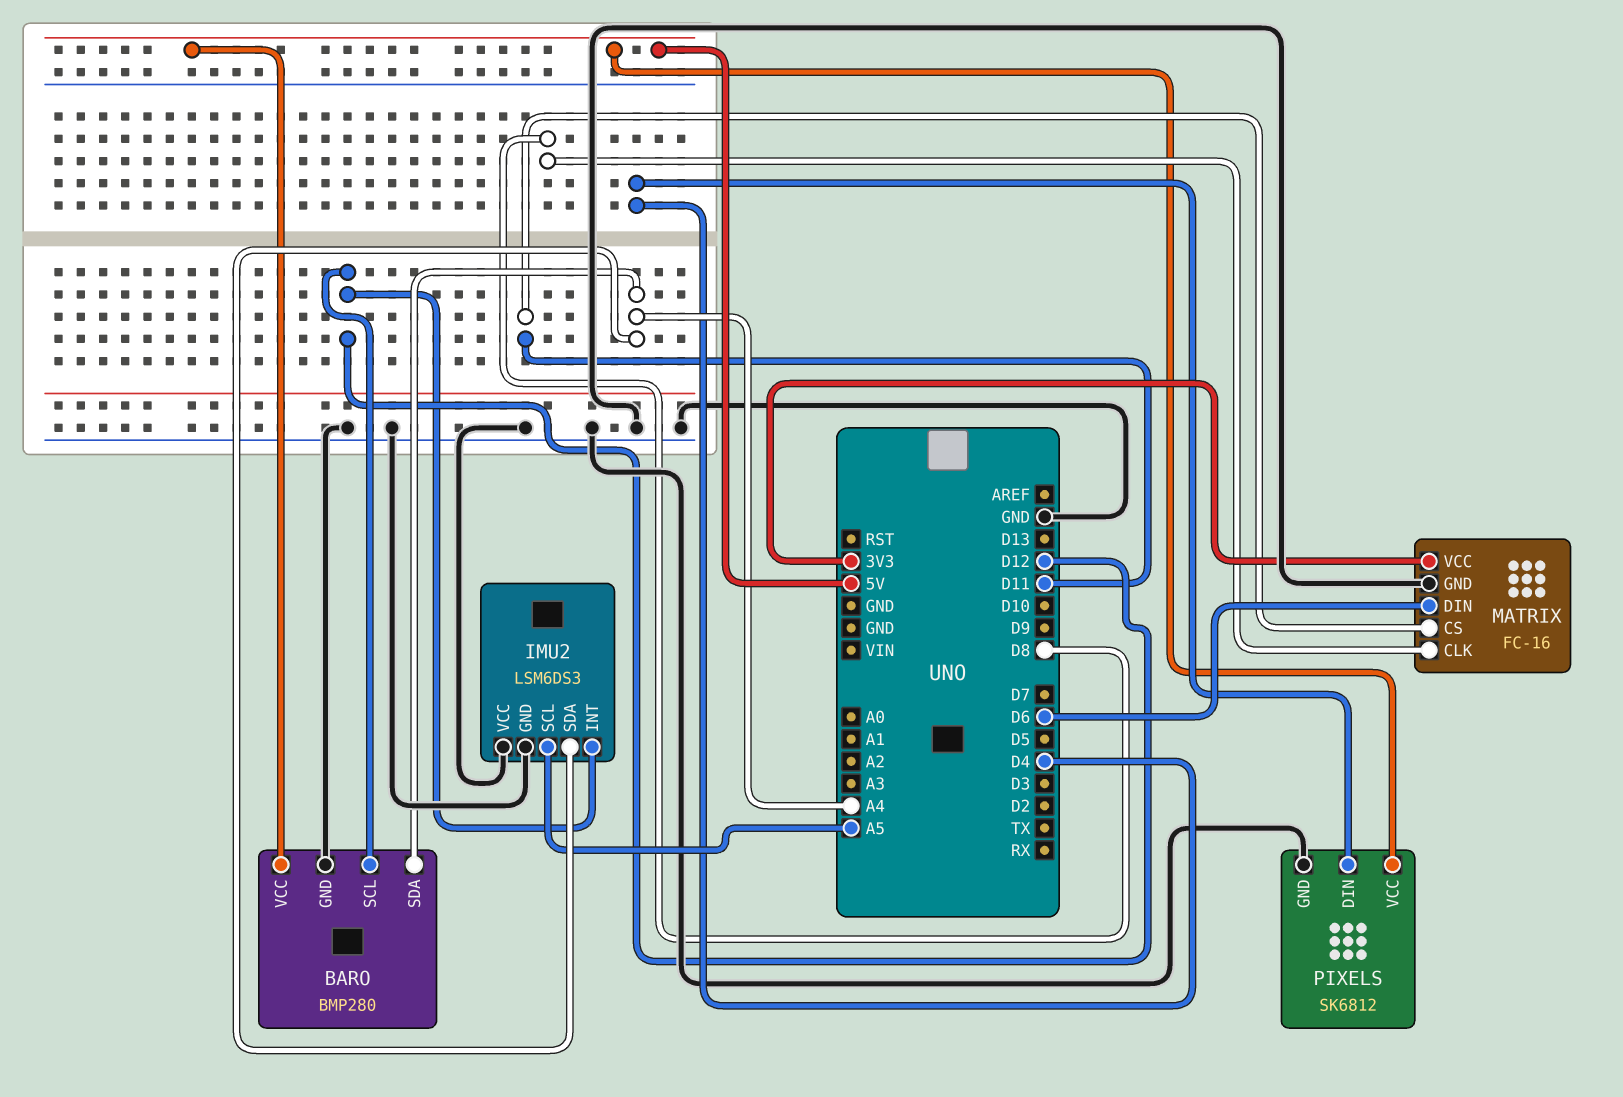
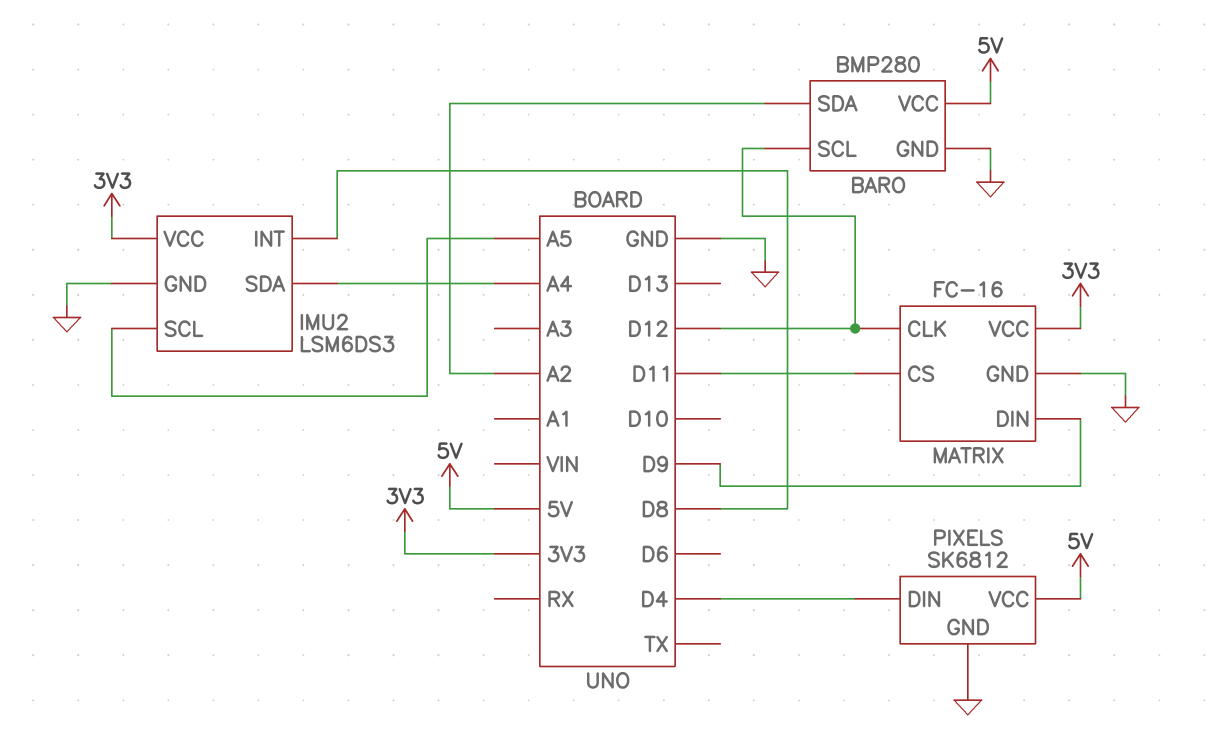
BARO pin SDA: A4 -> A2
IMU2 pin INT: D12 -> D8
IMU2 pin VCC: GND -> 3V3
MATRIX pin CLK: D8 -> D12
MATRIX pin DIN: D6 -> D9

